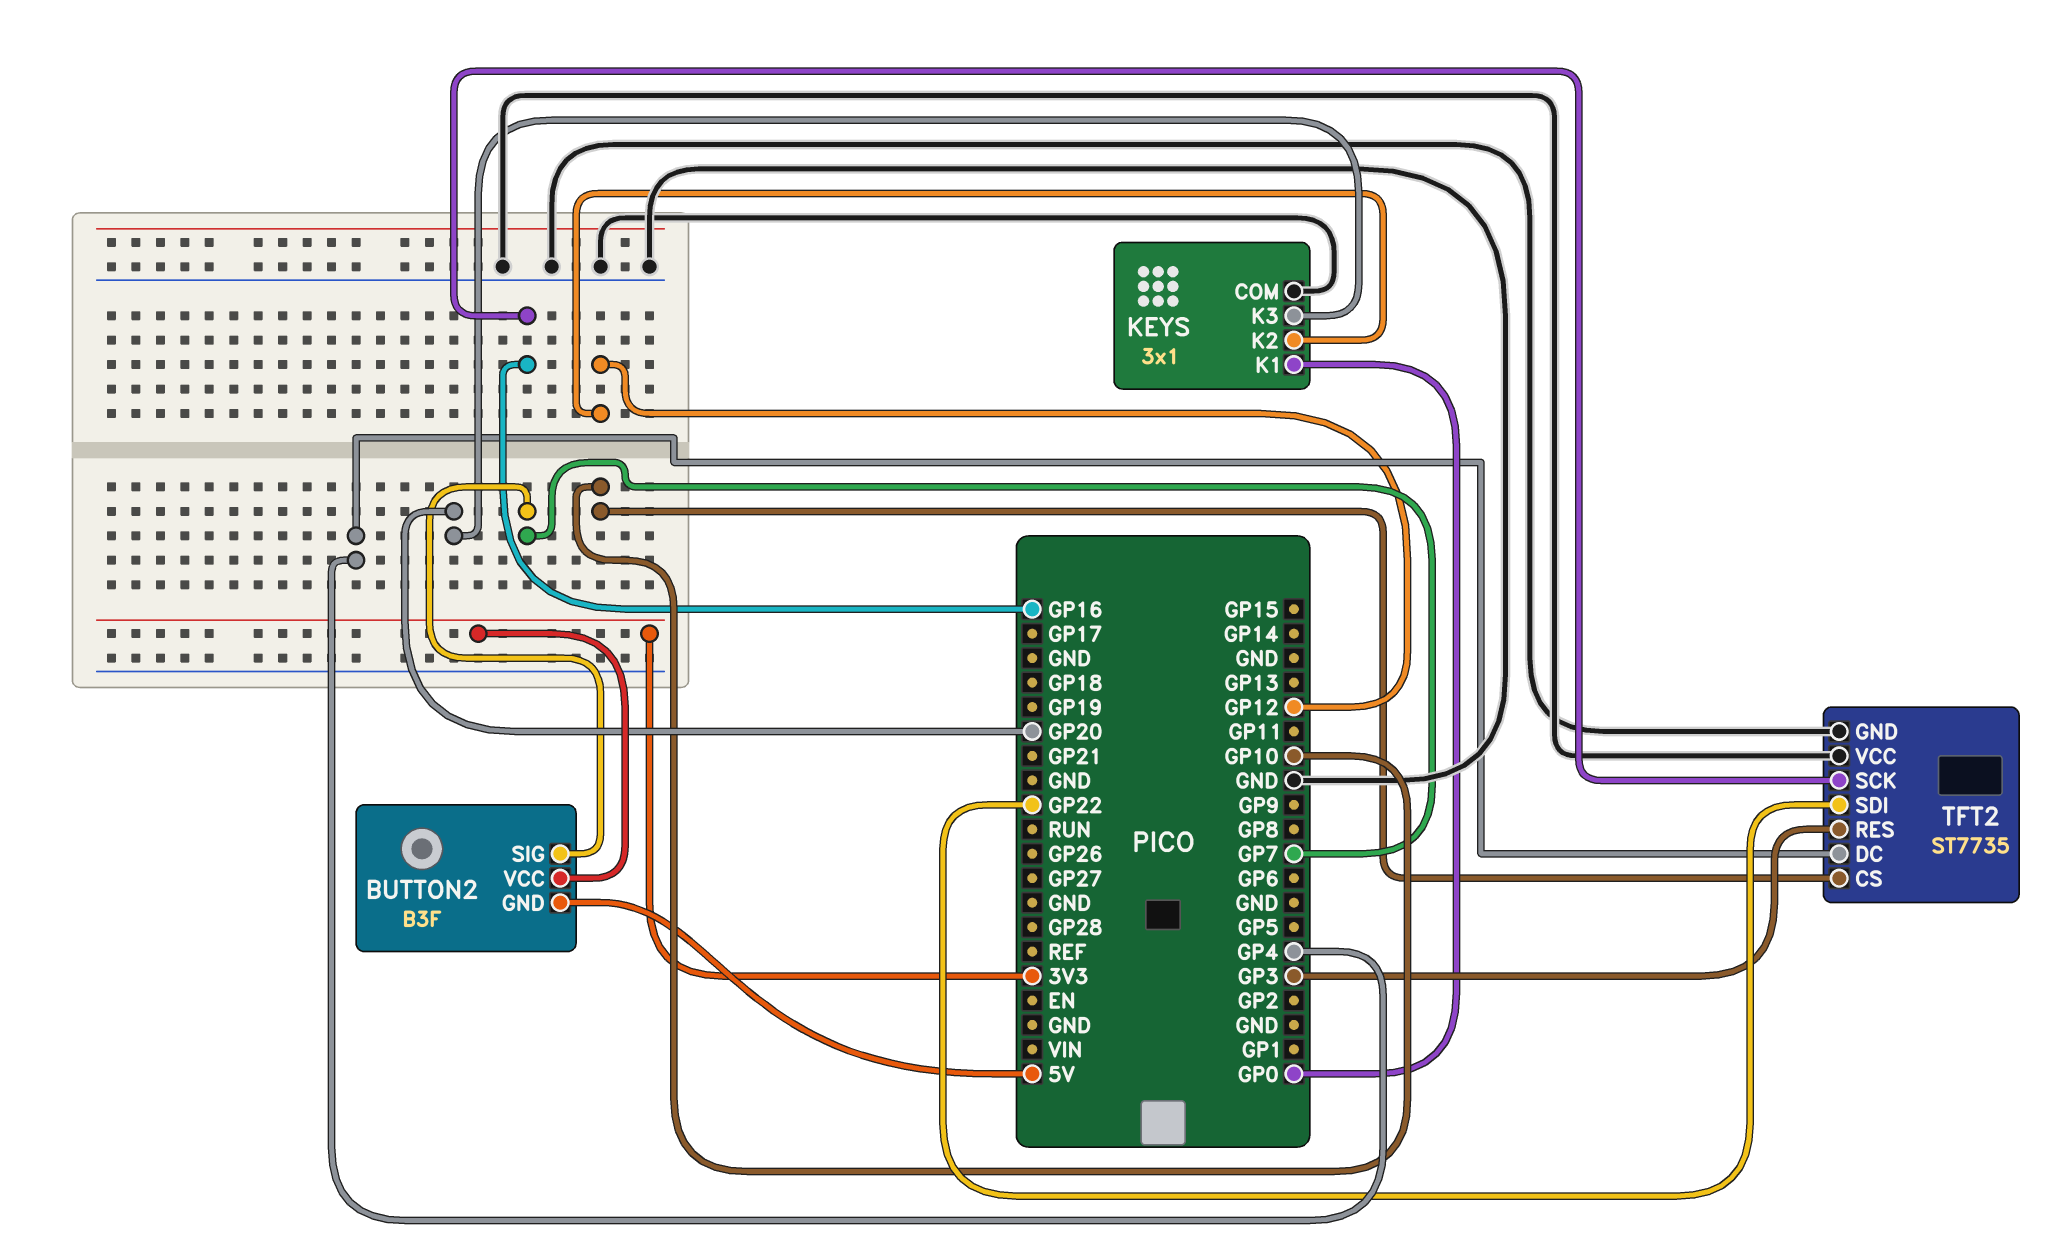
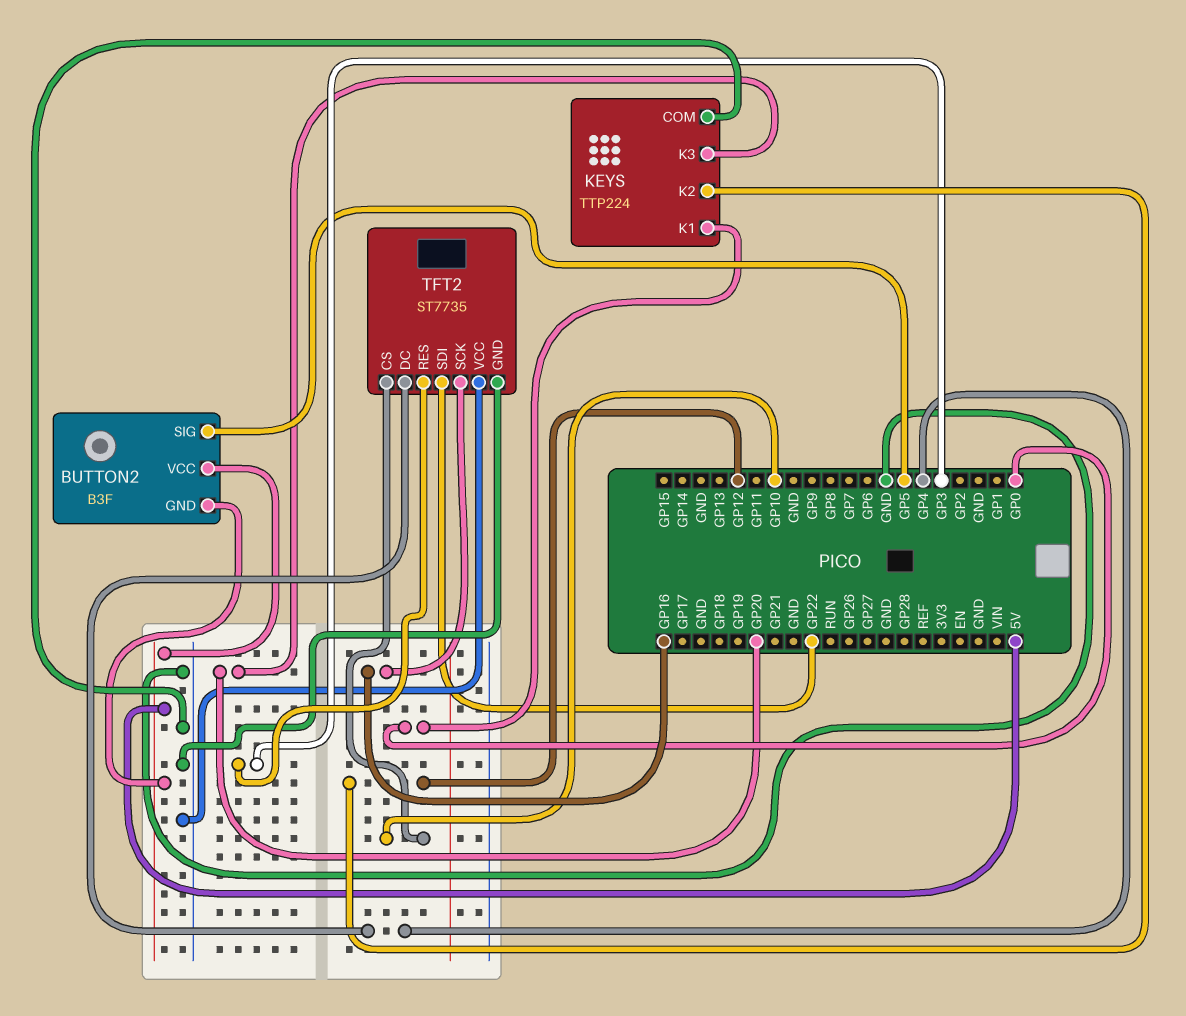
BUTTON2 pin SIG: GP7 -> GP5
BUTTON2 pin VCC: 3V3 -> 5V
KEYS: 3x1 -> TTP224

